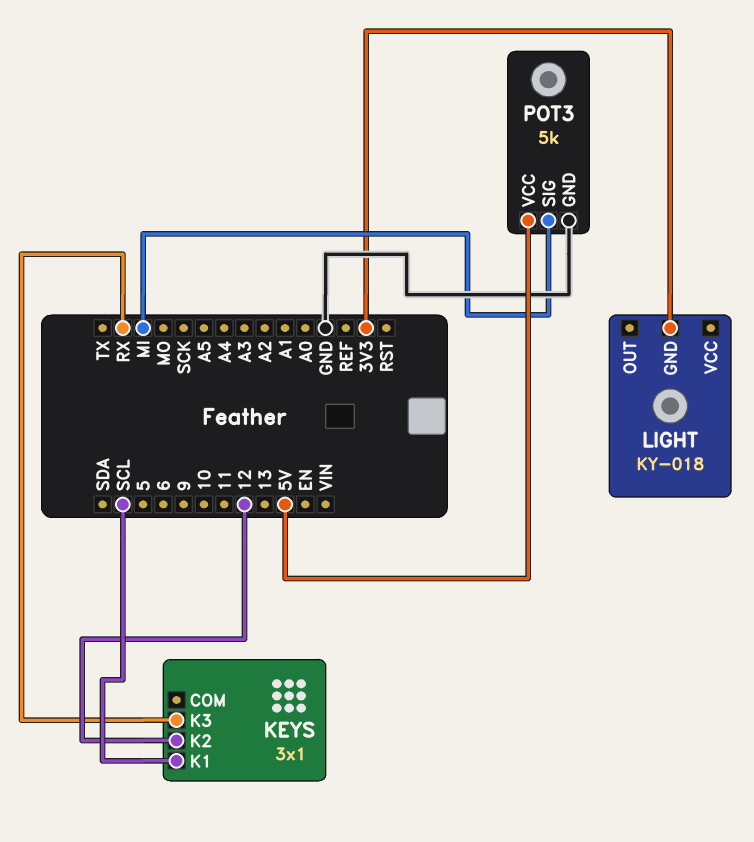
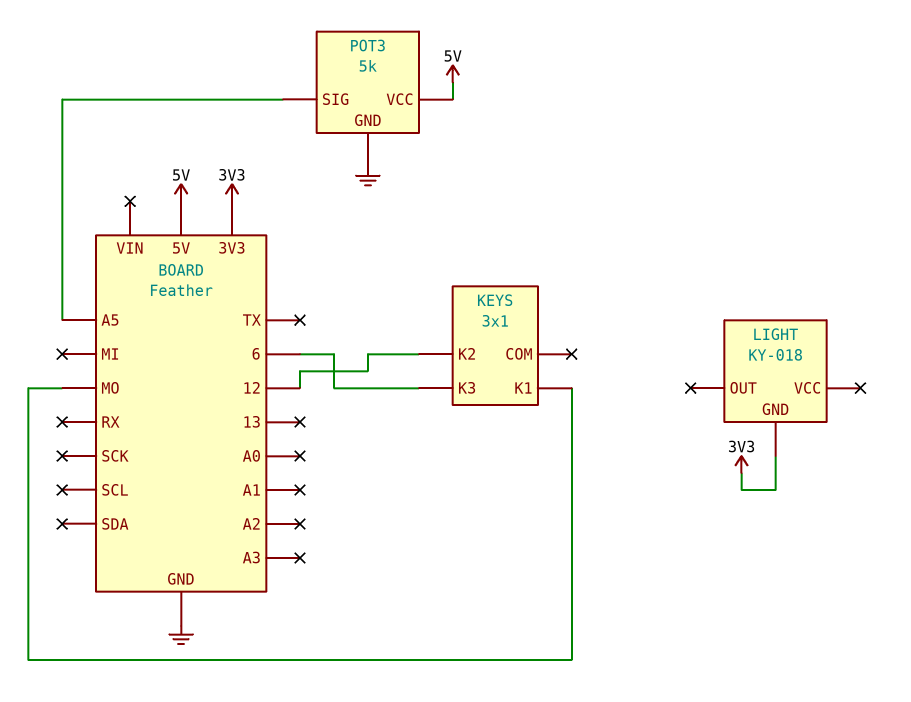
KEYS pin K1: SCL -> MO
KEYS pin K3: RX -> 6
POT3 pin SIG: MI -> A5

